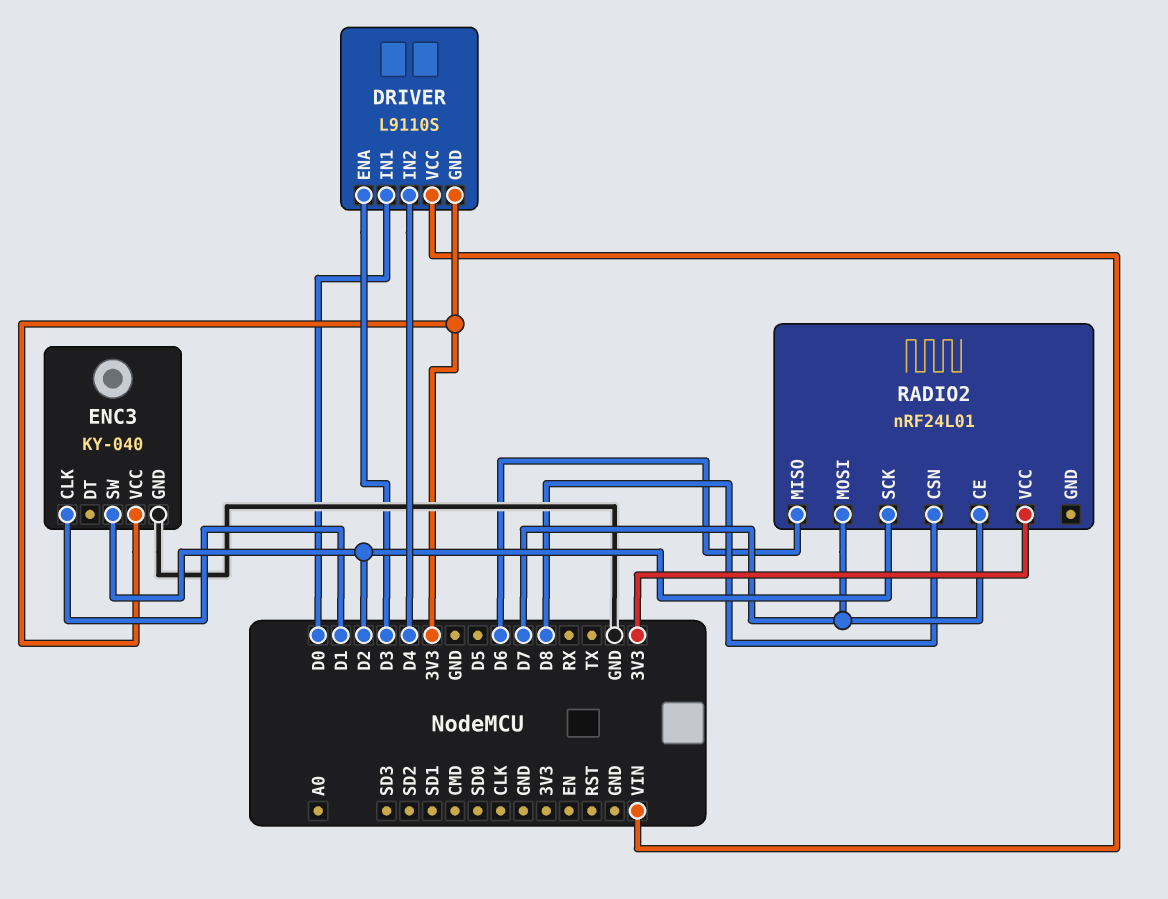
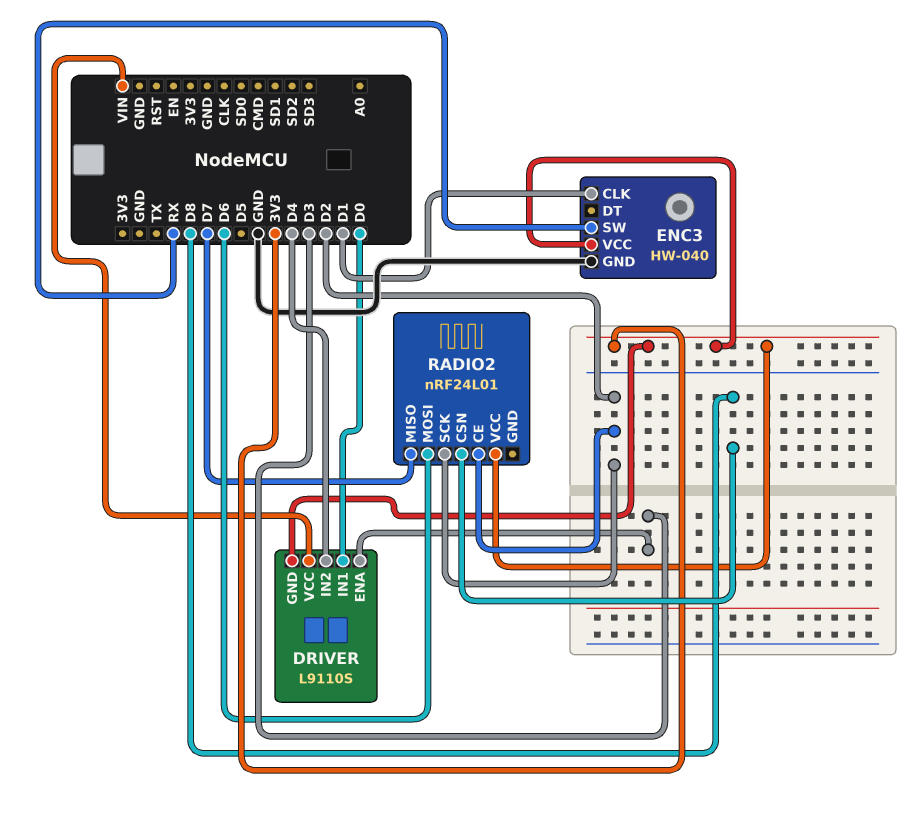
ENC3: KY-040 -> HW-040
ENC3 pin SW: D2 -> RX
RADIO2 pin CE: D7 -> D2
RADIO2 pin MISO: D6 -> D7
RADIO2 pin MOSI: D7 -> D6

